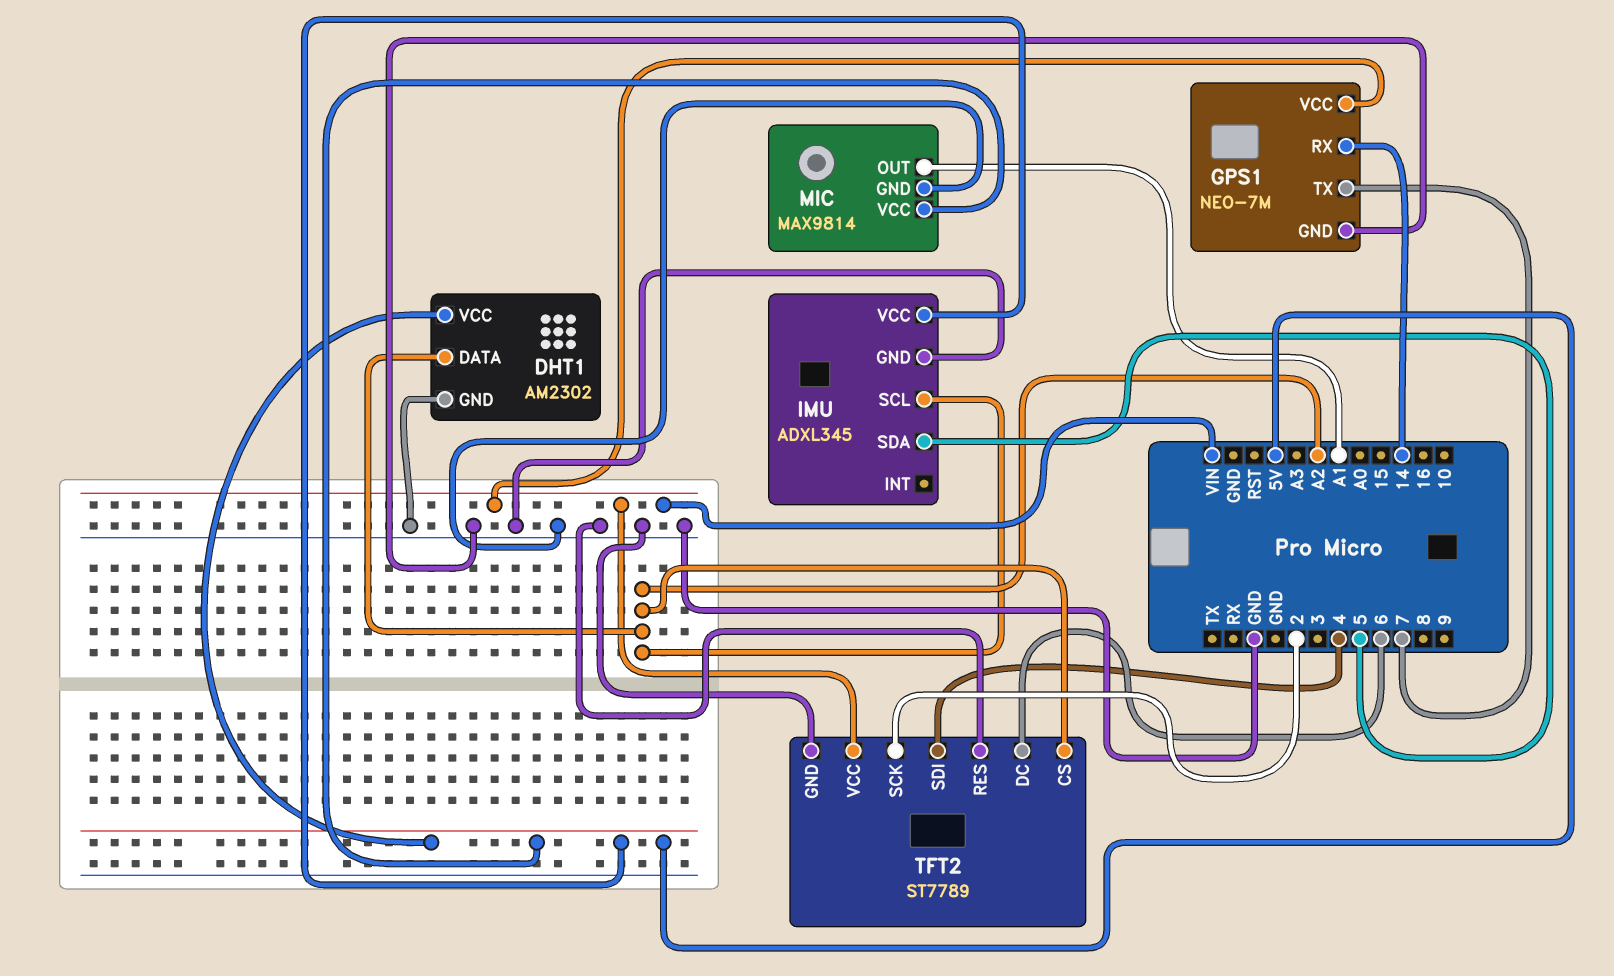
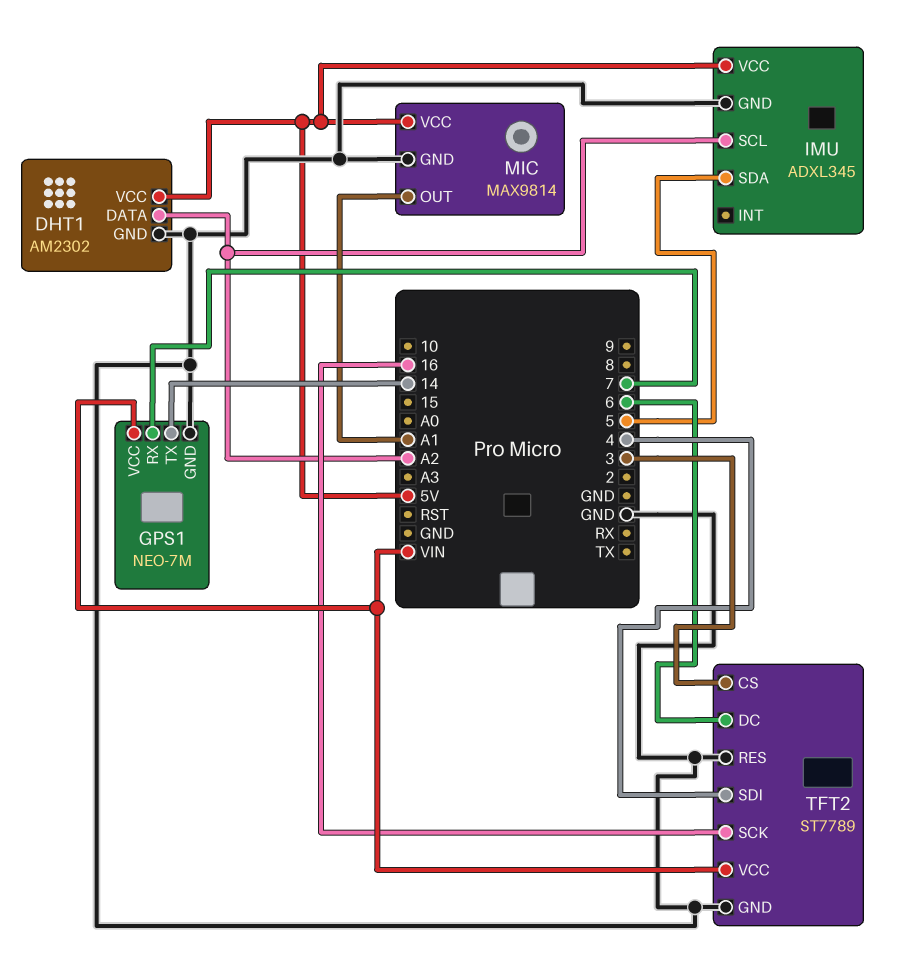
GPS1 pin RX: 14 -> 7
GPS1 pin TX: 7 -> 14
TFT2 pin CS: A2 -> 3
TFT2 pin SCK: 2 -> 16

